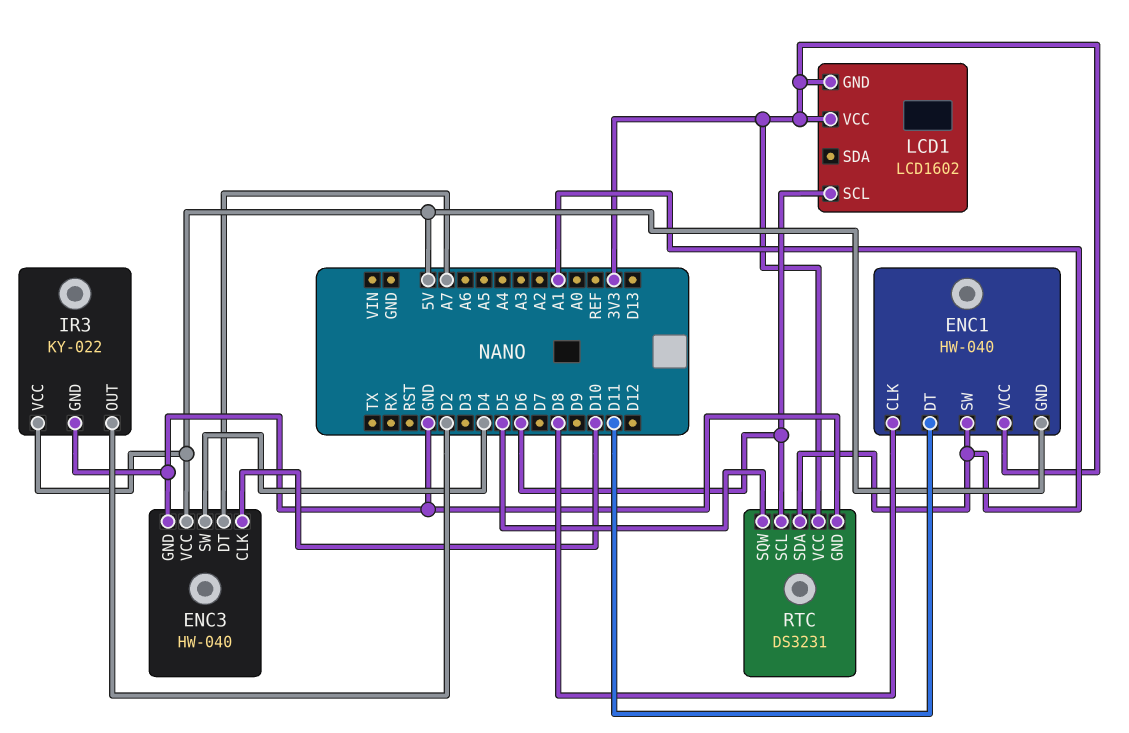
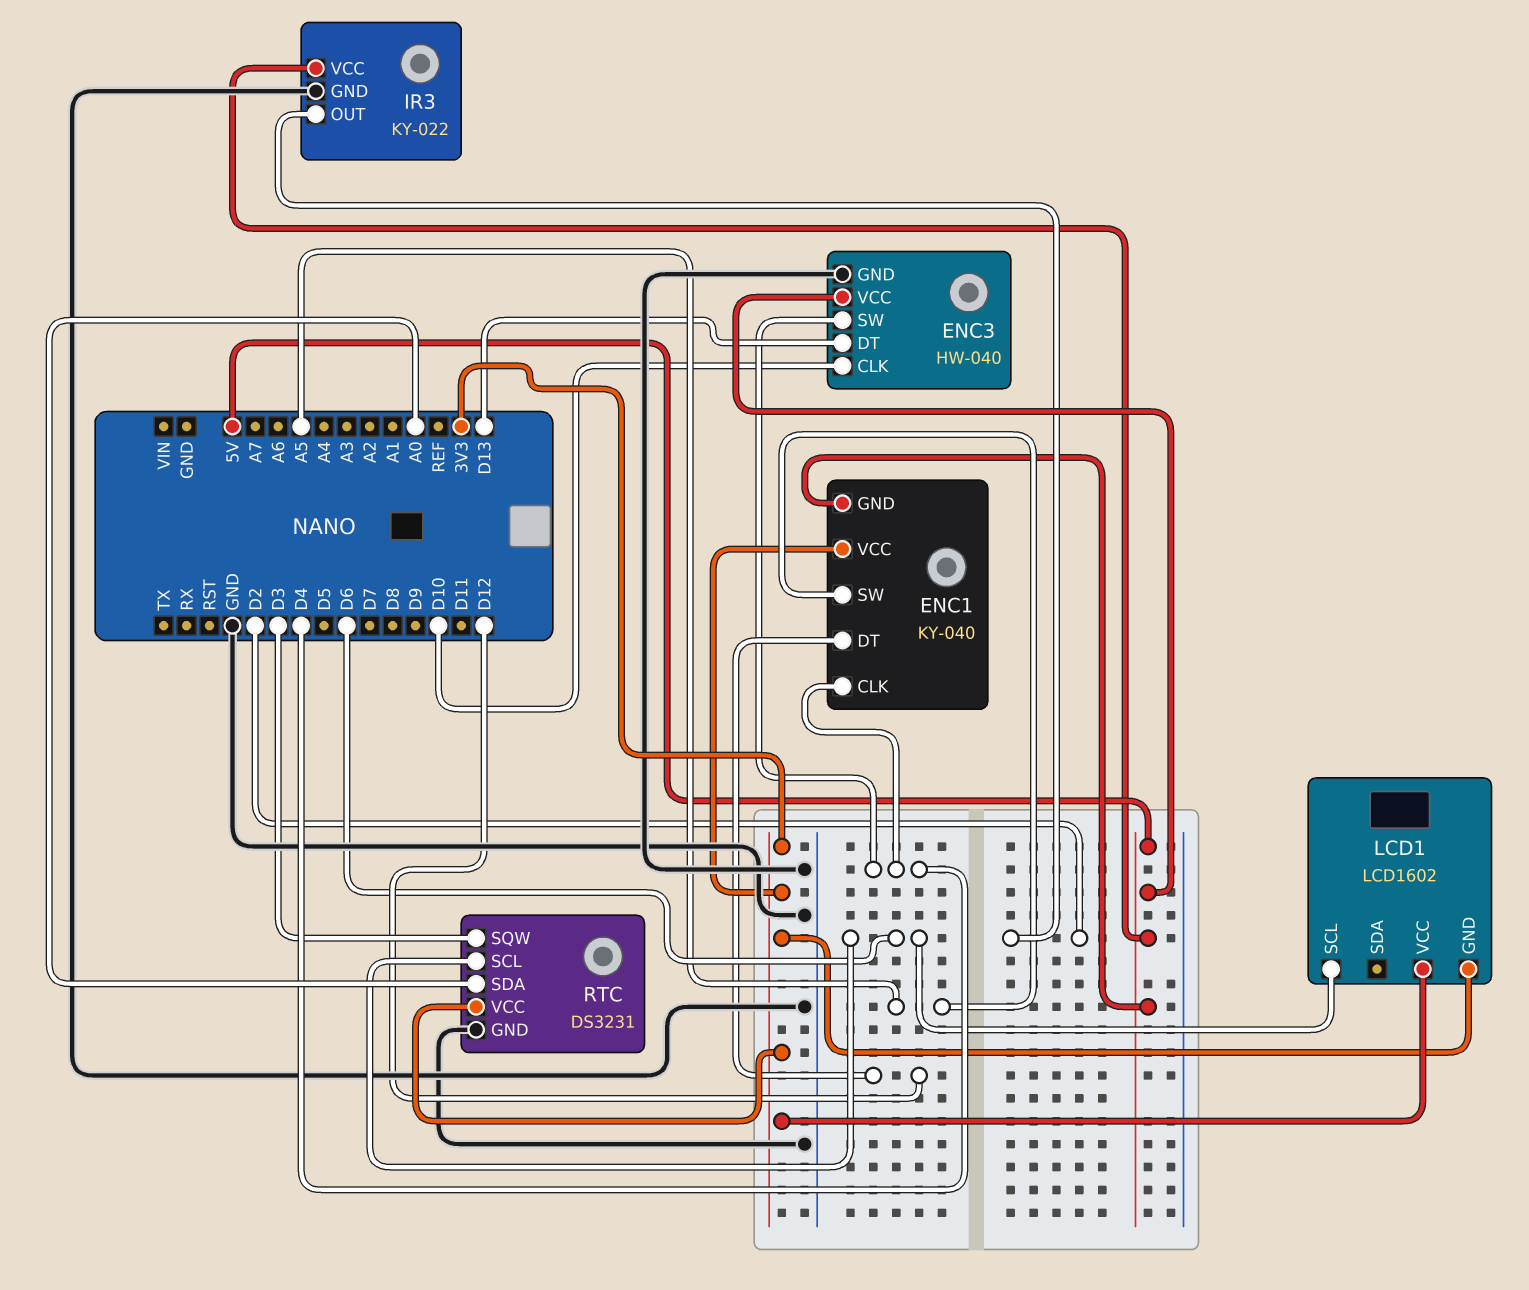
ENC1: HW-040 -> KY-040
ENC1 pin CLK: D8 -> D4
ENC1 pin DT: D11 -> D12
ENC1 pin SW: A1 -> A5
ENC3 pin DT: A7 -> D13
RTC pin SDA: A1 -> A0
RTC pin SQW: D5 -> D3

